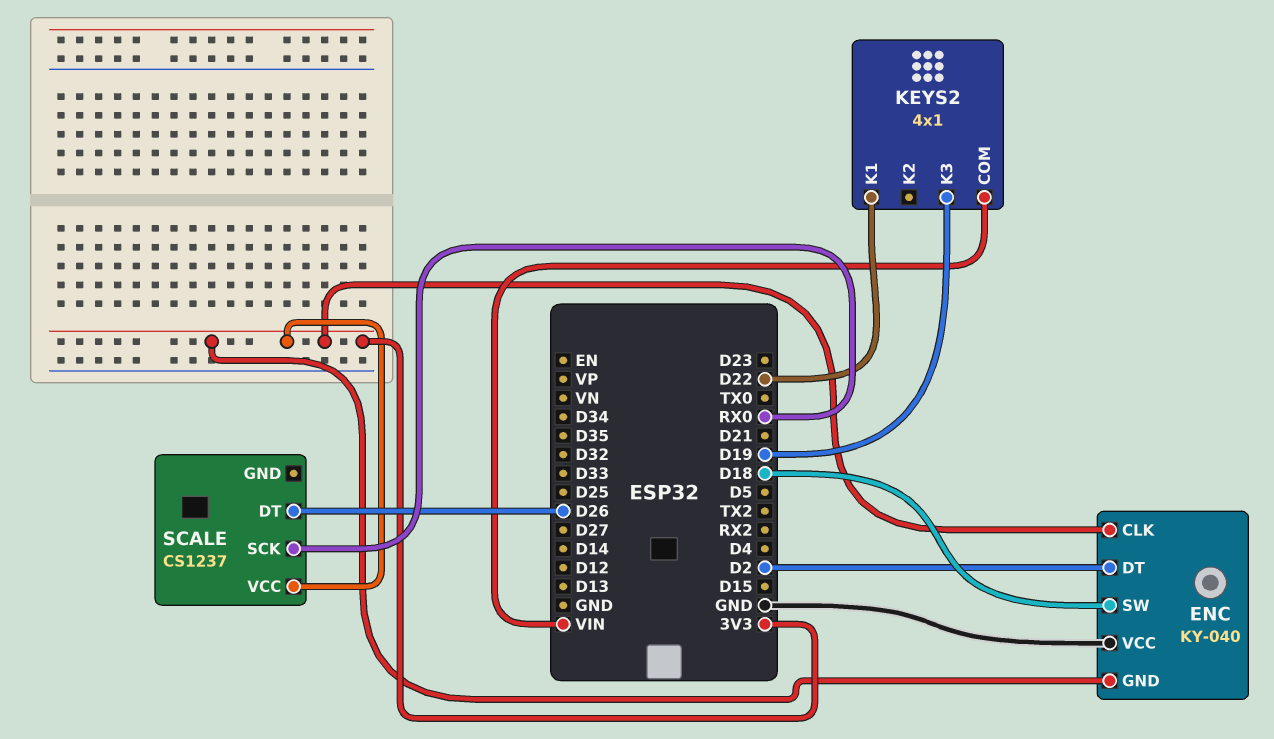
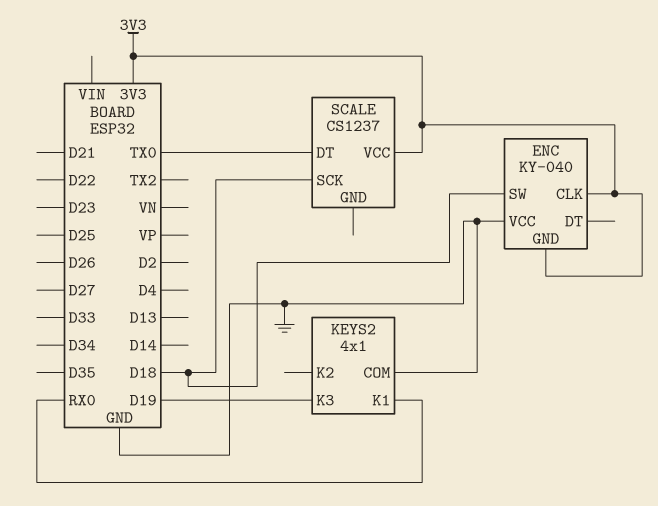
ENC pin DT: D2 -> none
KEYS2 pin COM: VIN -> GND
KEYS2 pin K1: D22 -> RX0
SCALE pin DT: D26 -> TX0
SCALE pin SCK: RX0 -> D18

